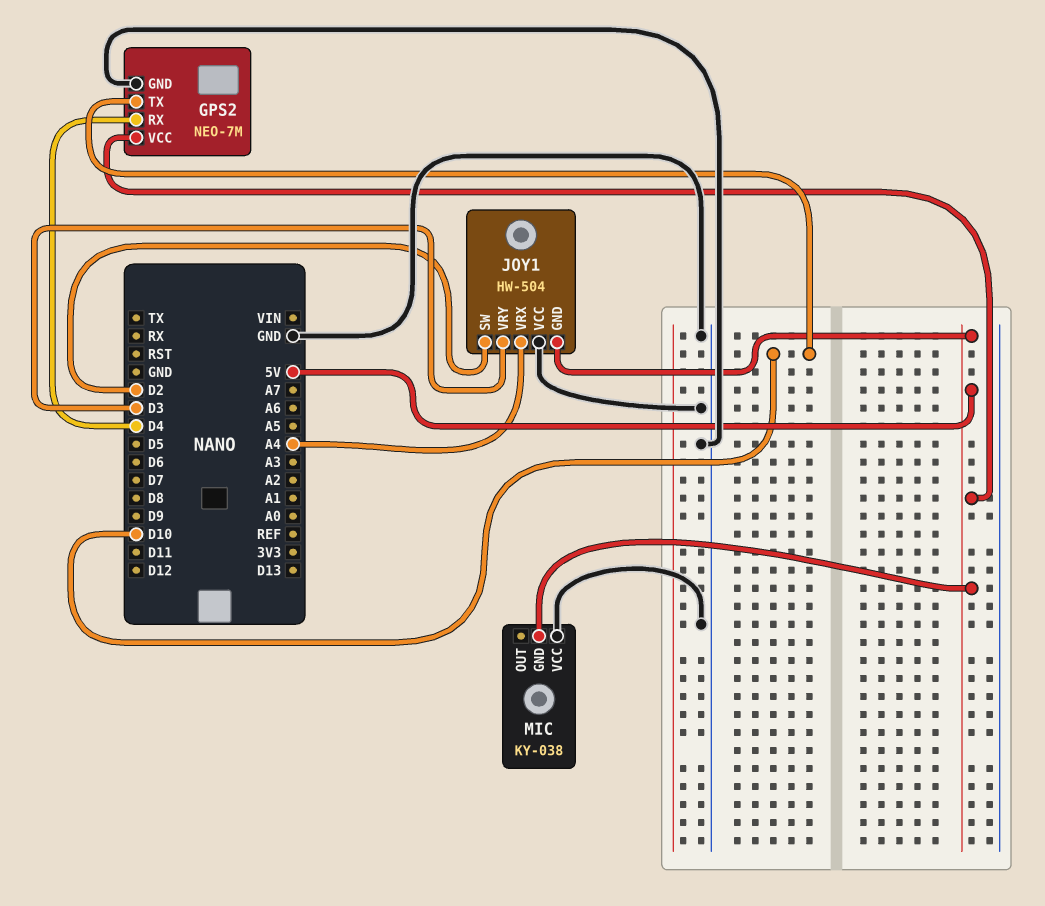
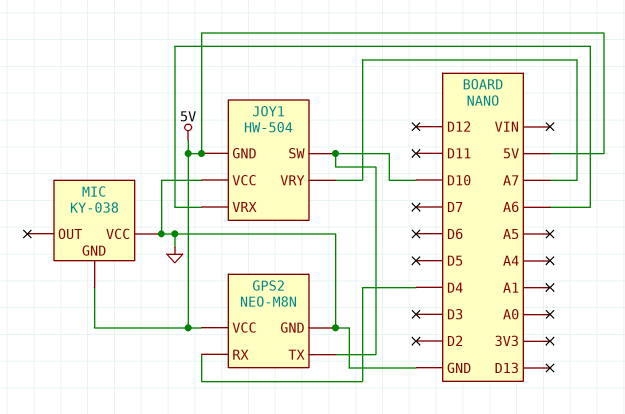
GPS2: NEO-7M -> NEO-M8N
JOY1 pin SW: D2 -> D10
JOY1 pin VRX: A4 -> A6
JOY1 pin VRY: D3 -> A7

